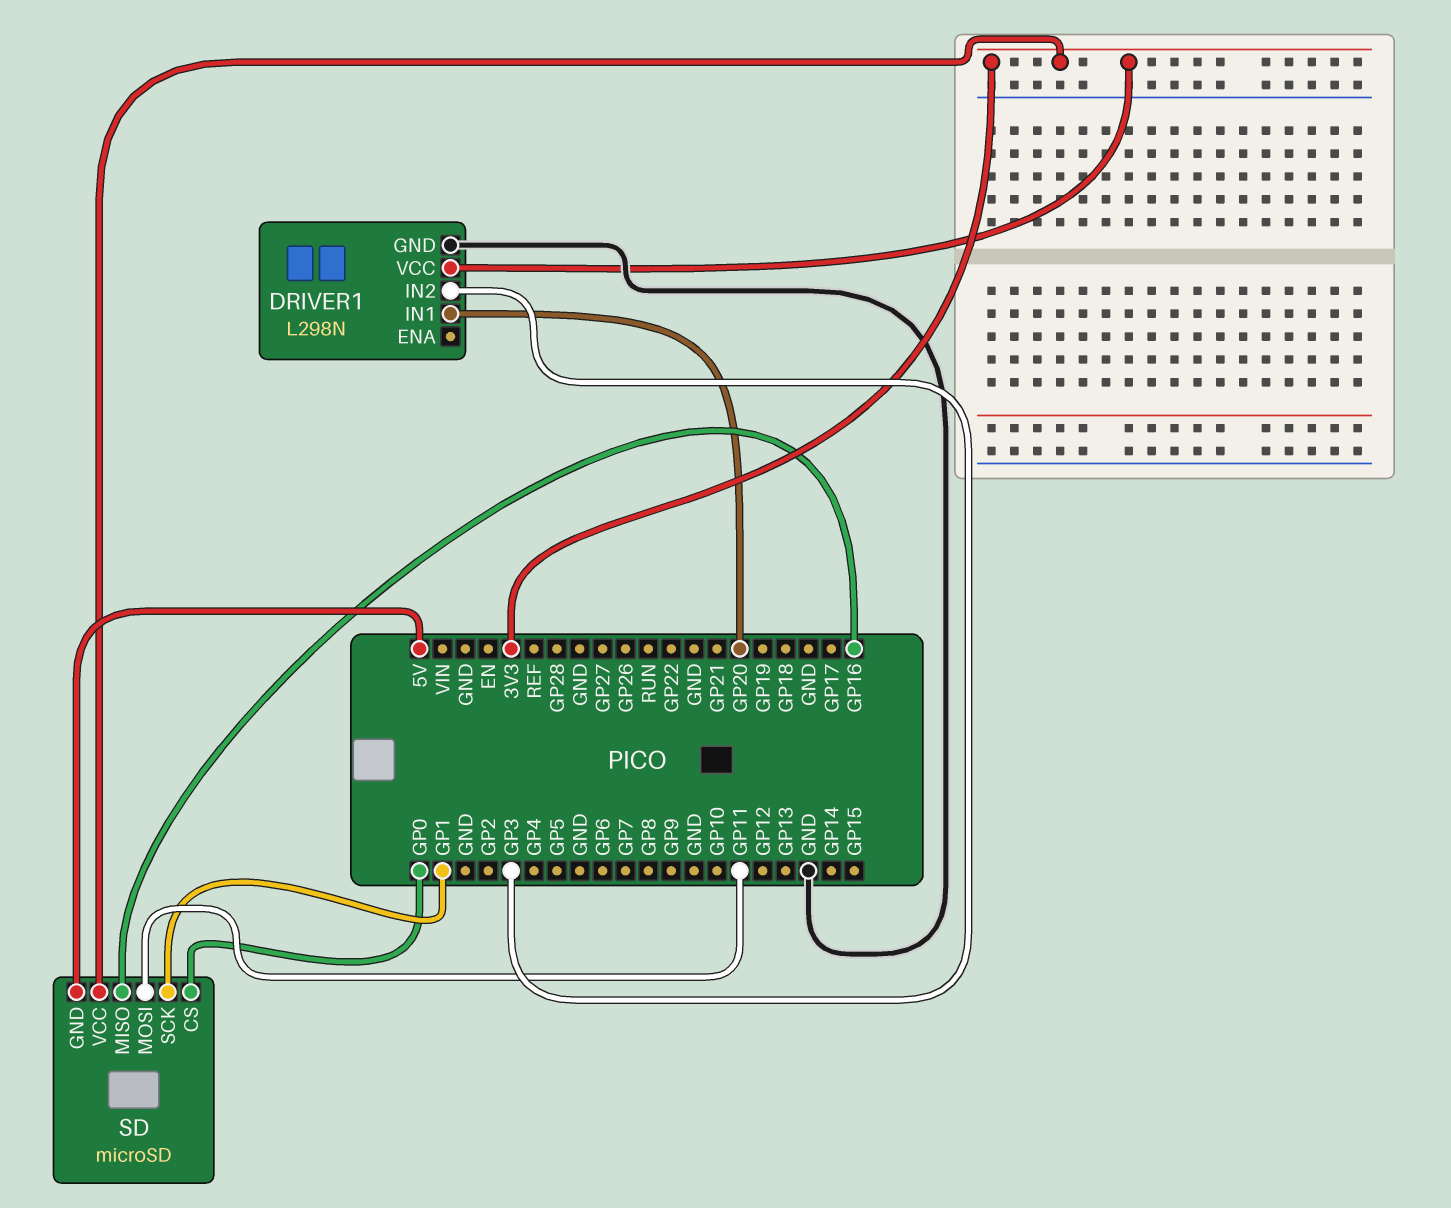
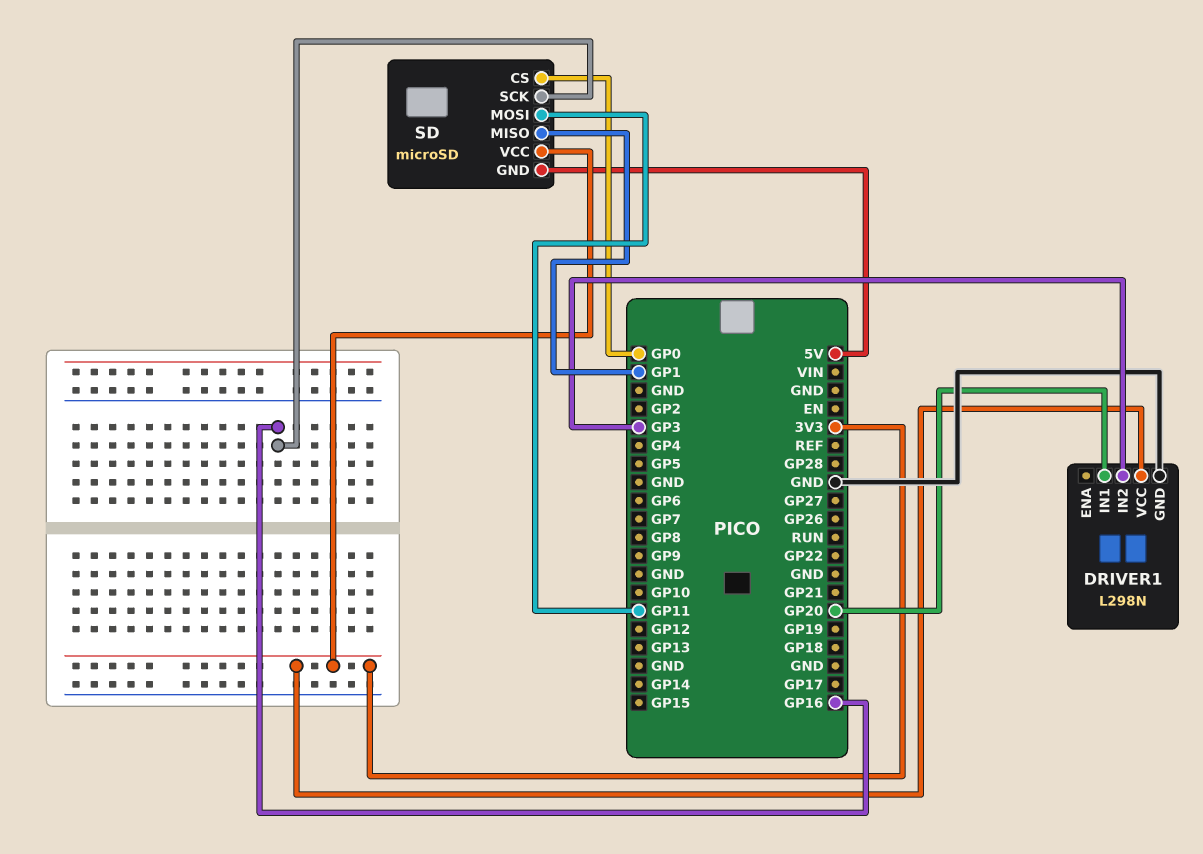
SD pin MISO: GP16 -> GP1
SD pin SCK: GP1 -> GP16

